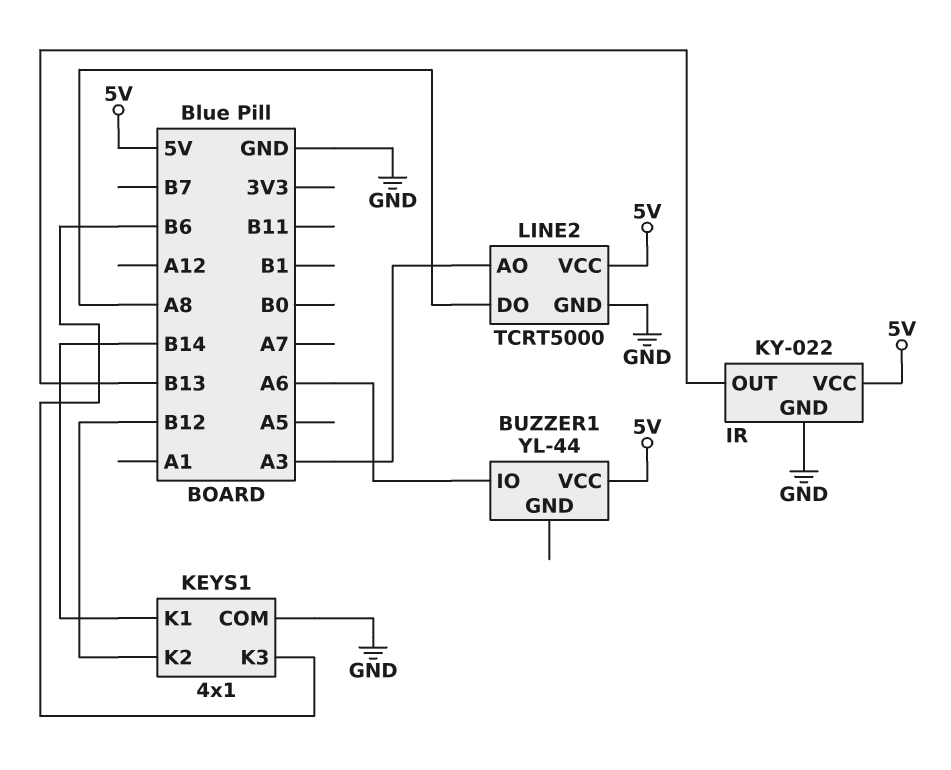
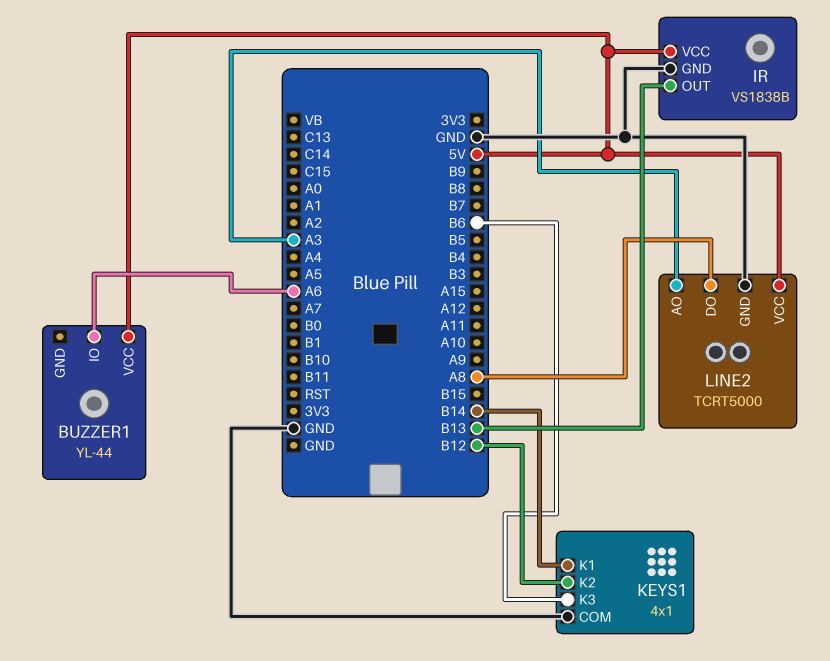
IR: KY-022 -> VS1838B

